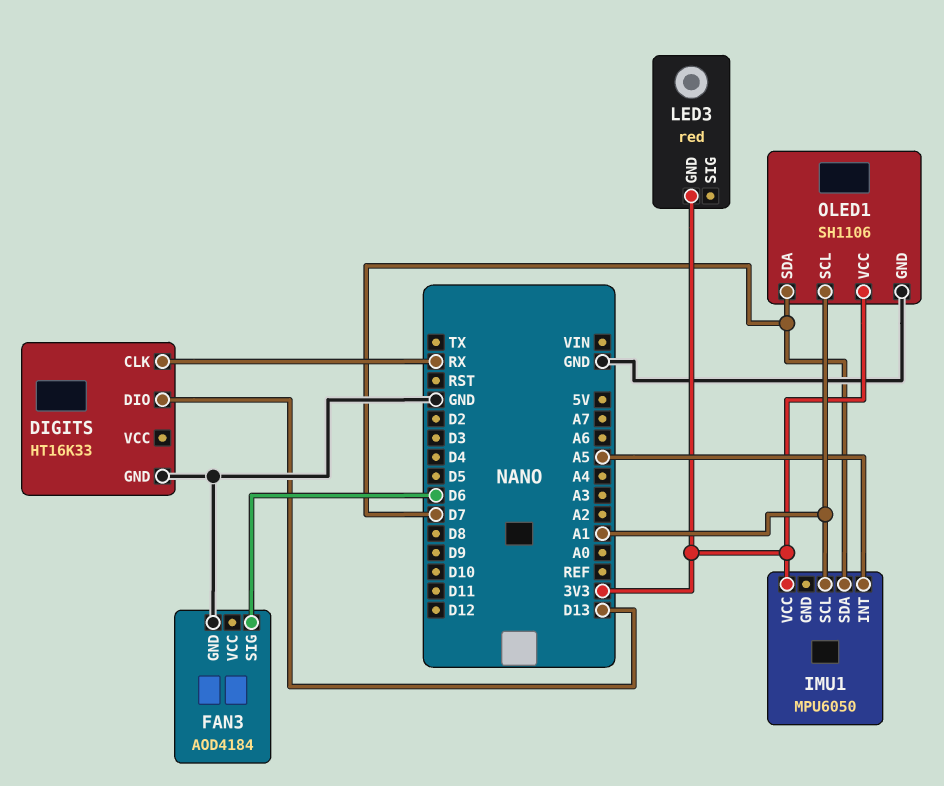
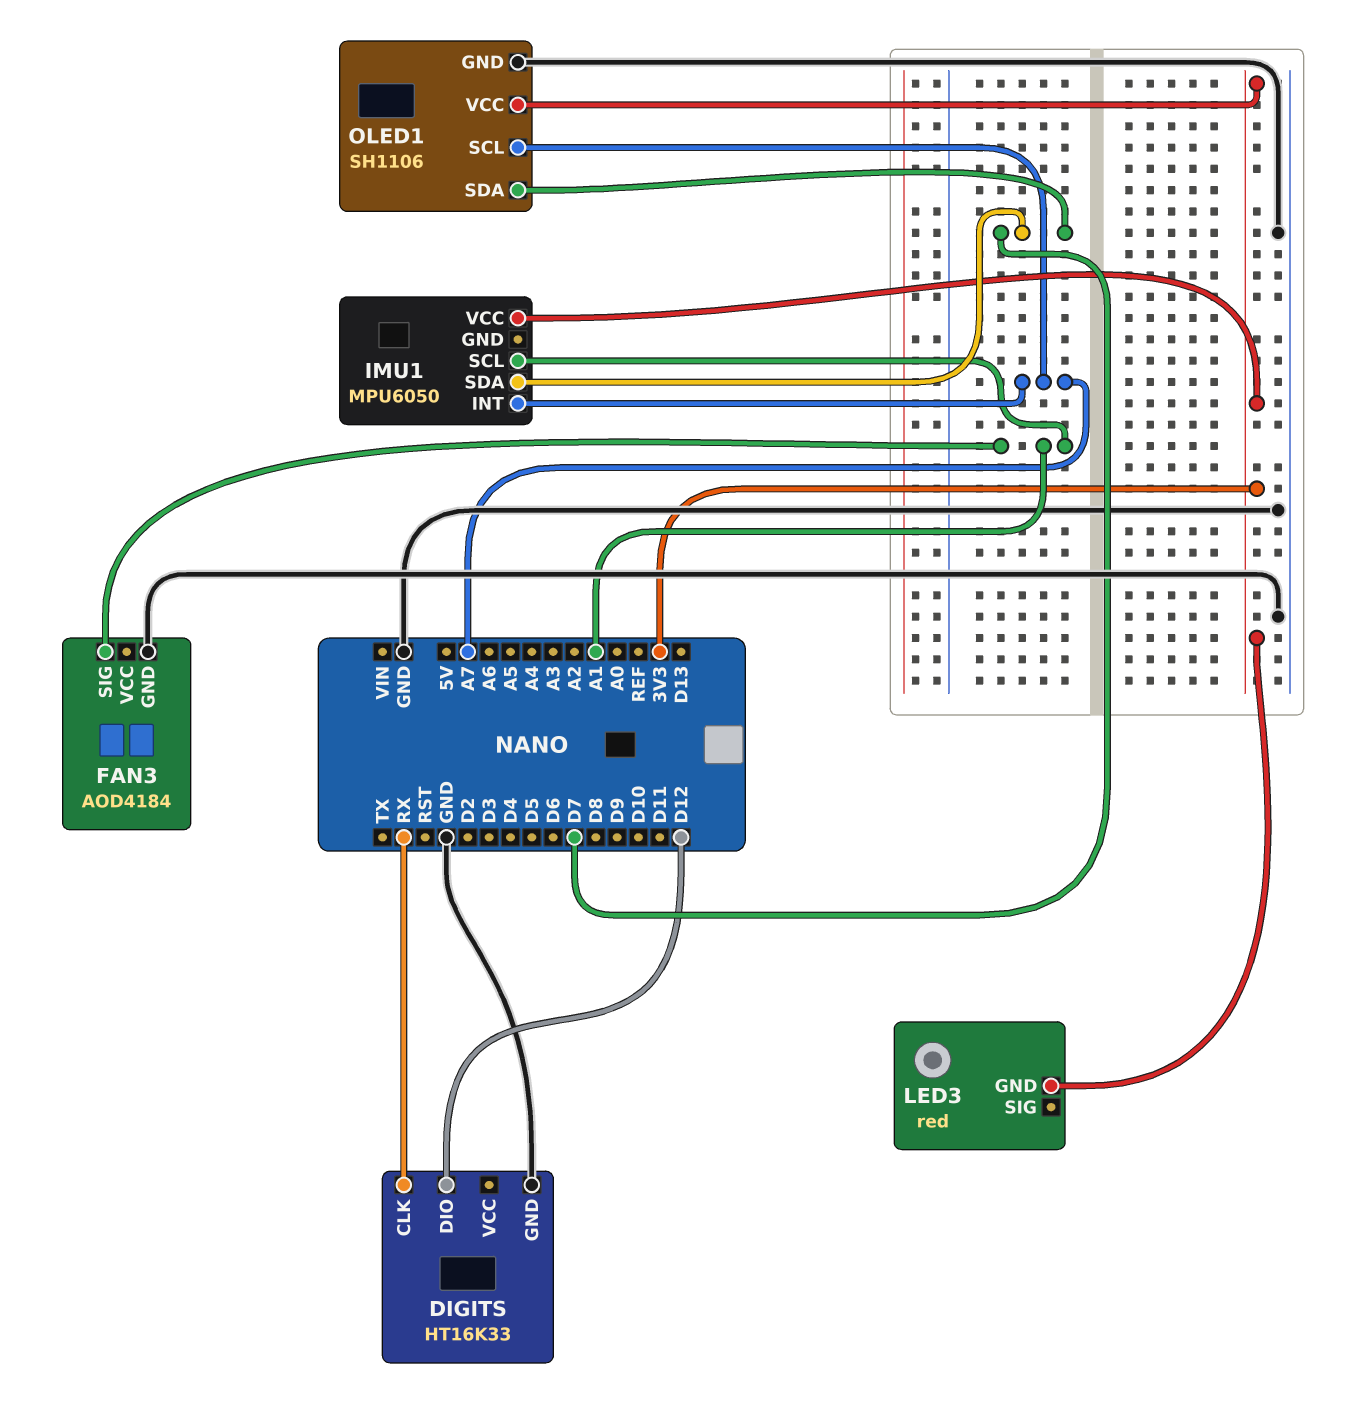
DIGITS pin DIO: D13 -> D12
FAN3 pin SIG: D6 -> A1
IMU1 pin INT: A5 -> A7
OLED1 pin SCL: A1 -> A7

